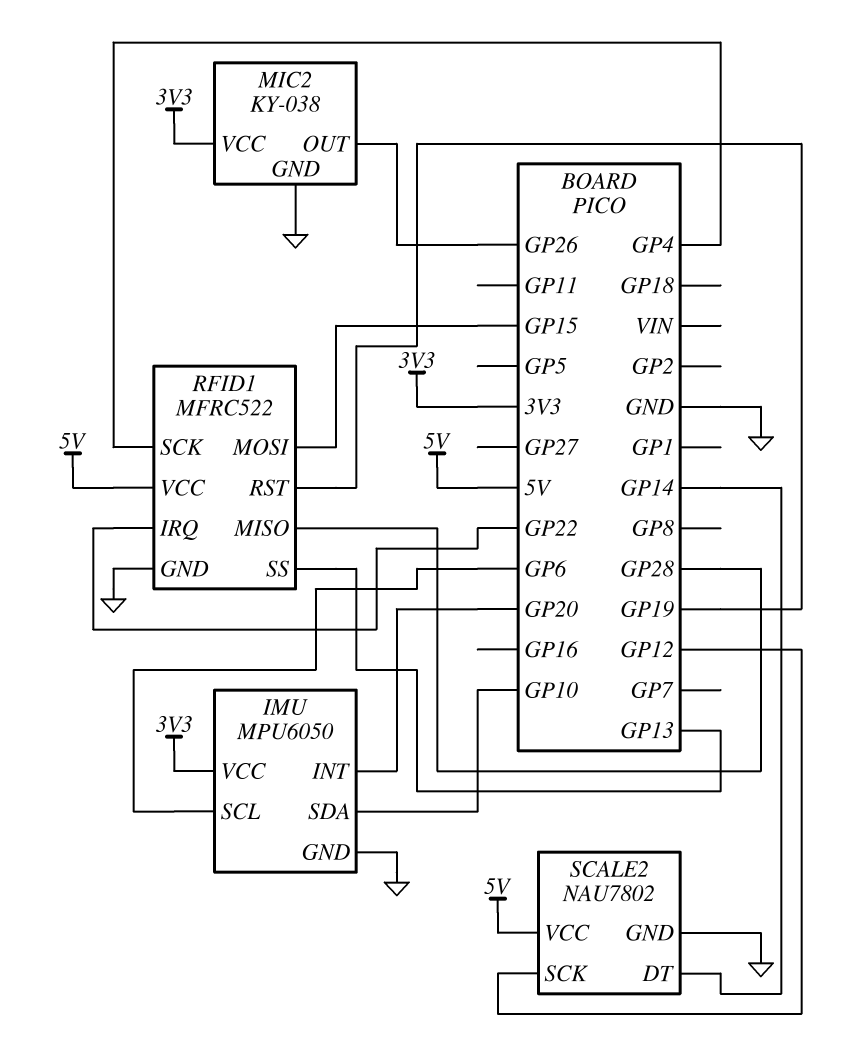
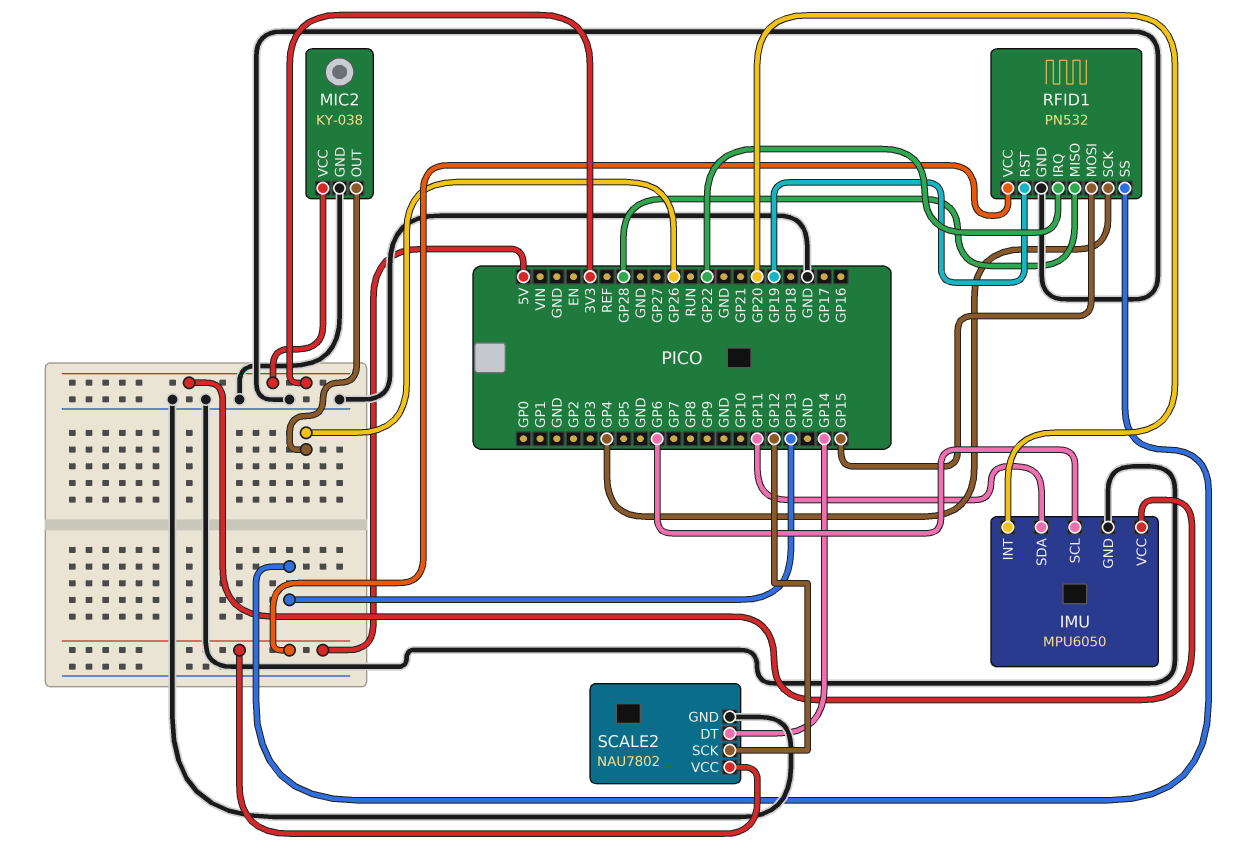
IMU pin SDA: GP10 -> GP11
RFID1: MFRC522 -> PN532

